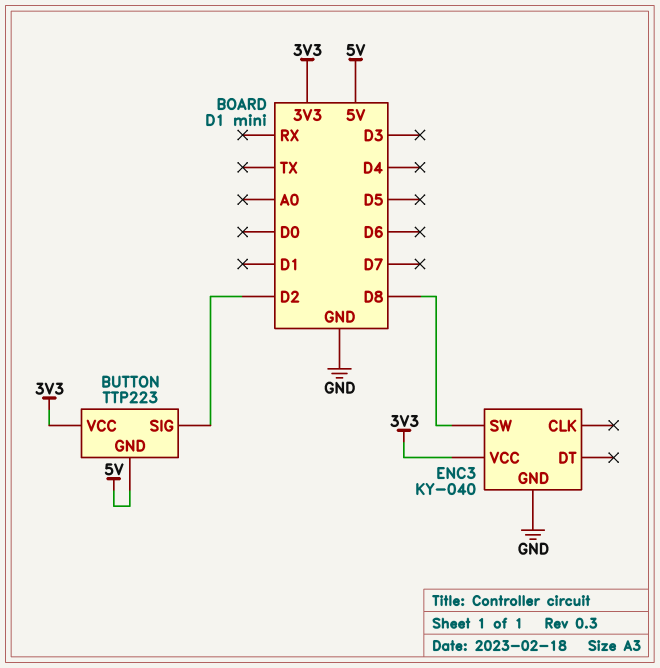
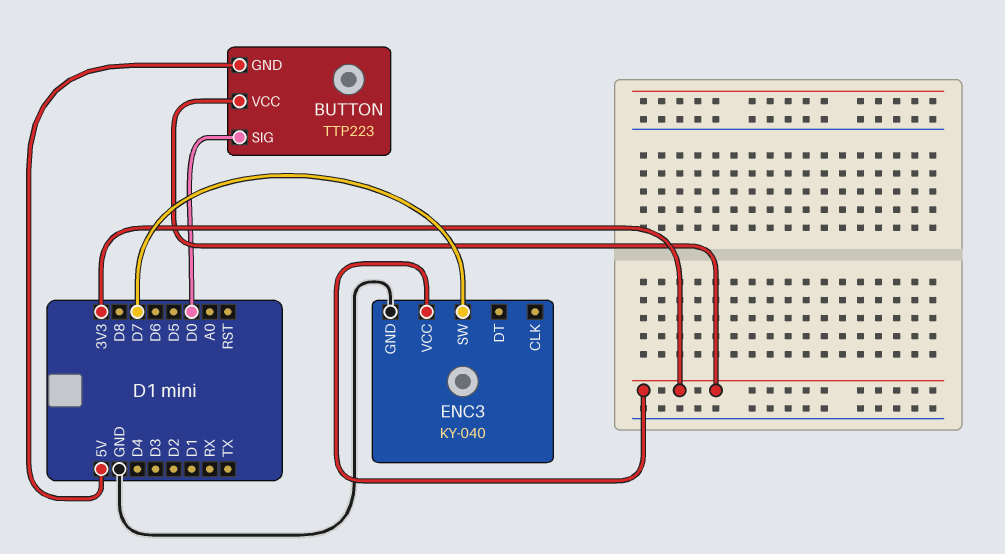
BUTTON pin SIG: D2 -> D0
ENC3 pin SW: D8 -> D7

